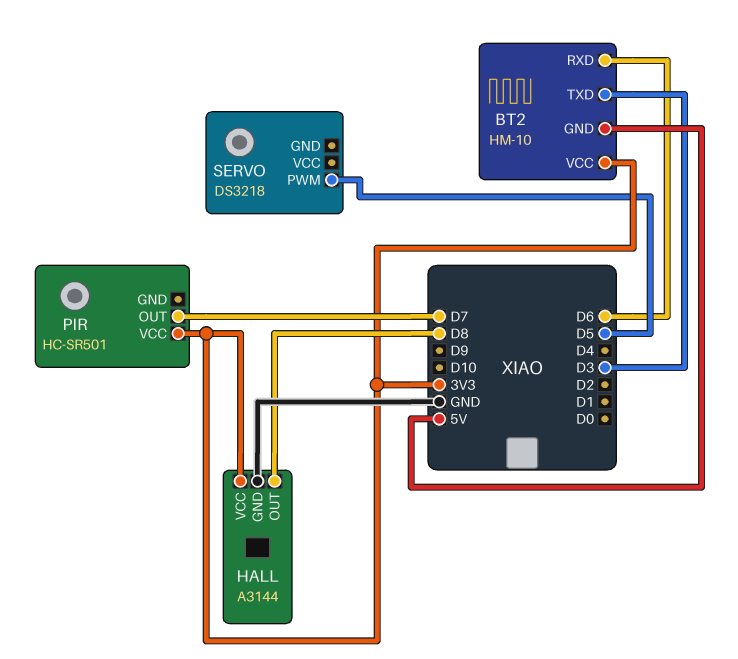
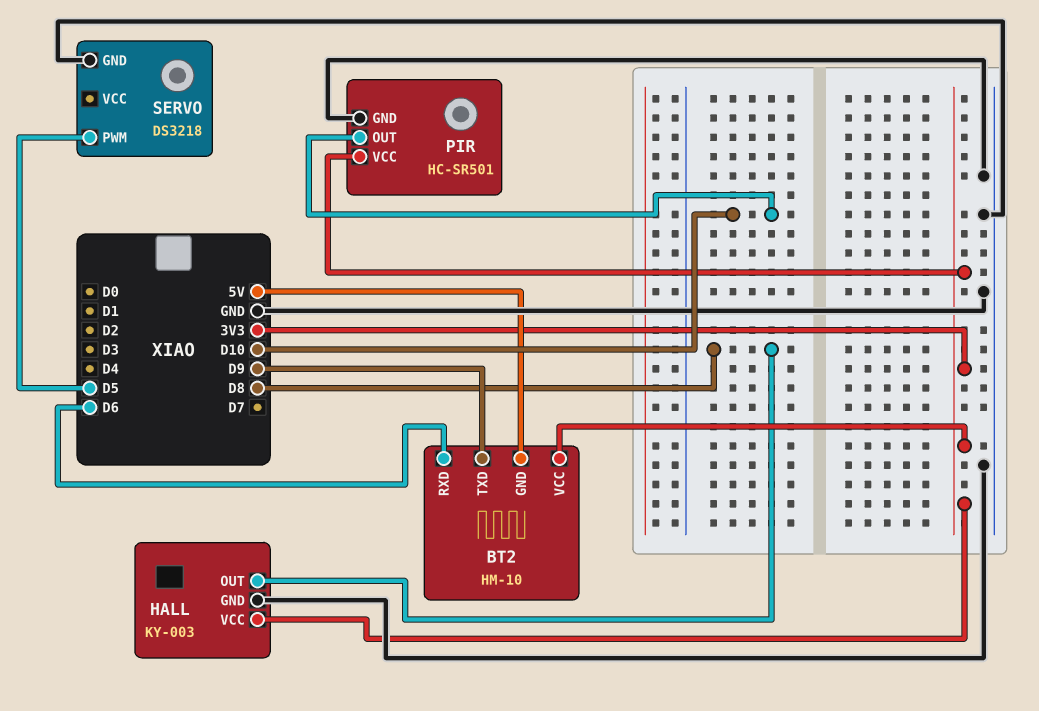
BT2 pin TXD: D3 -> D9
HALL: A3144 -> KY-003
PIR pin GND: none -> GND
PIR pin OUT: D7 -> D10
SERVO pin GND: none -> GND

